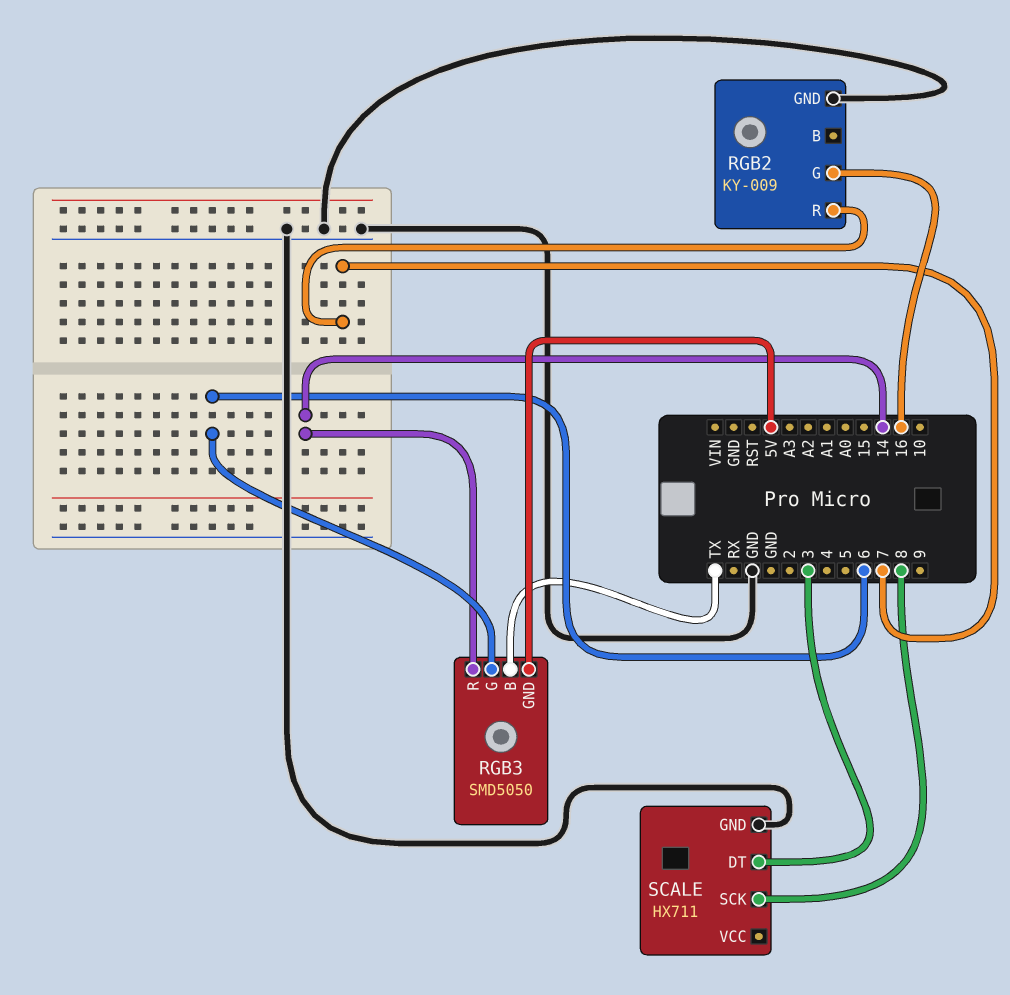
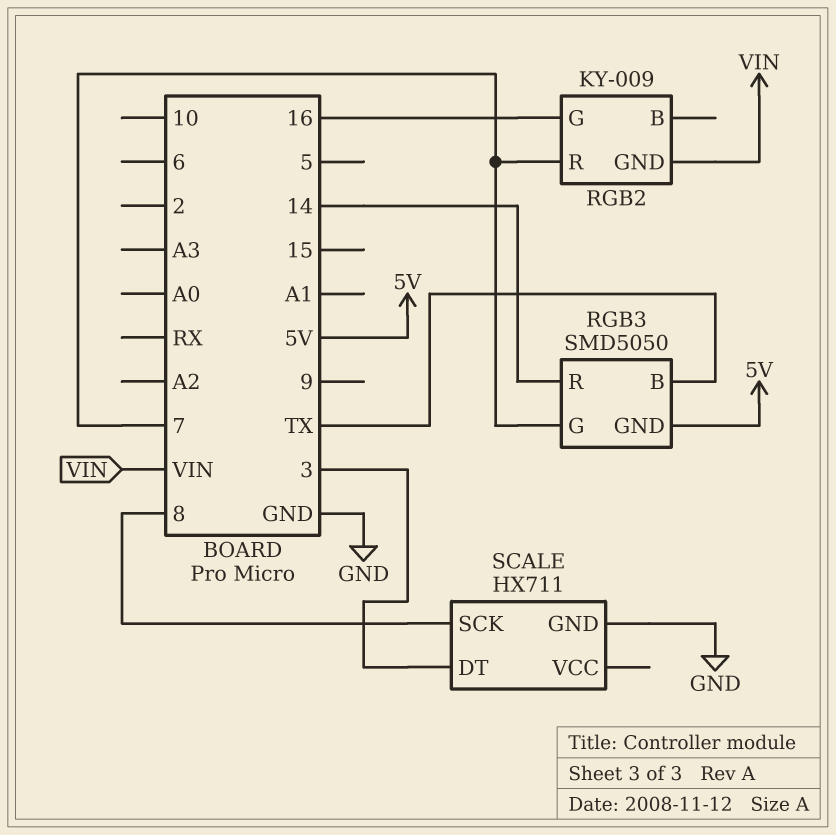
RGB2 pin GND: GND -> VIN
RGB3 pin G: 6 -> 7

